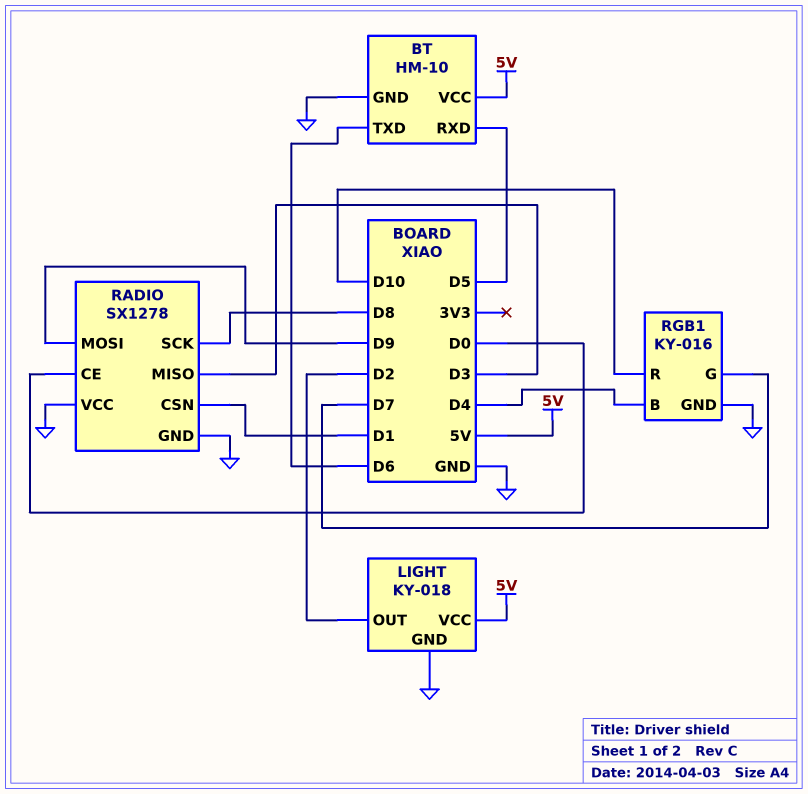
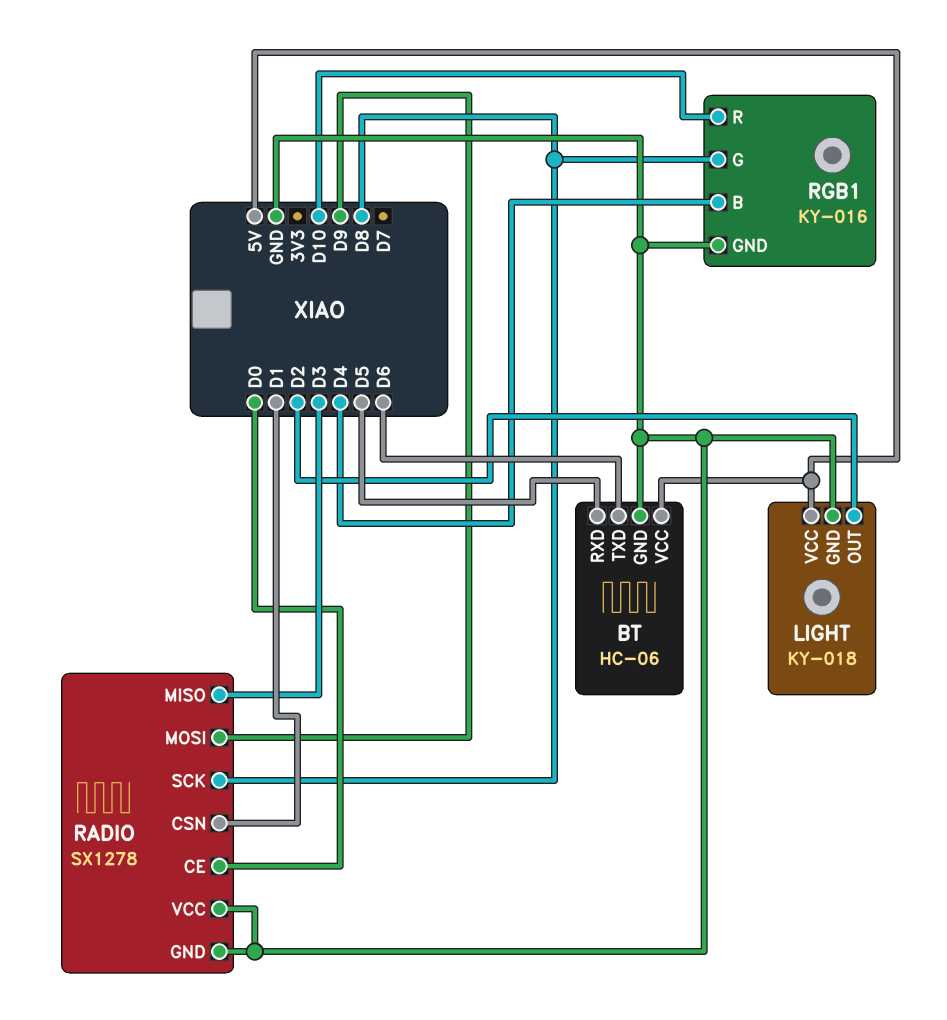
BT: HM-10 -> HC-06
RGB1 pin G: D7 -> D8

